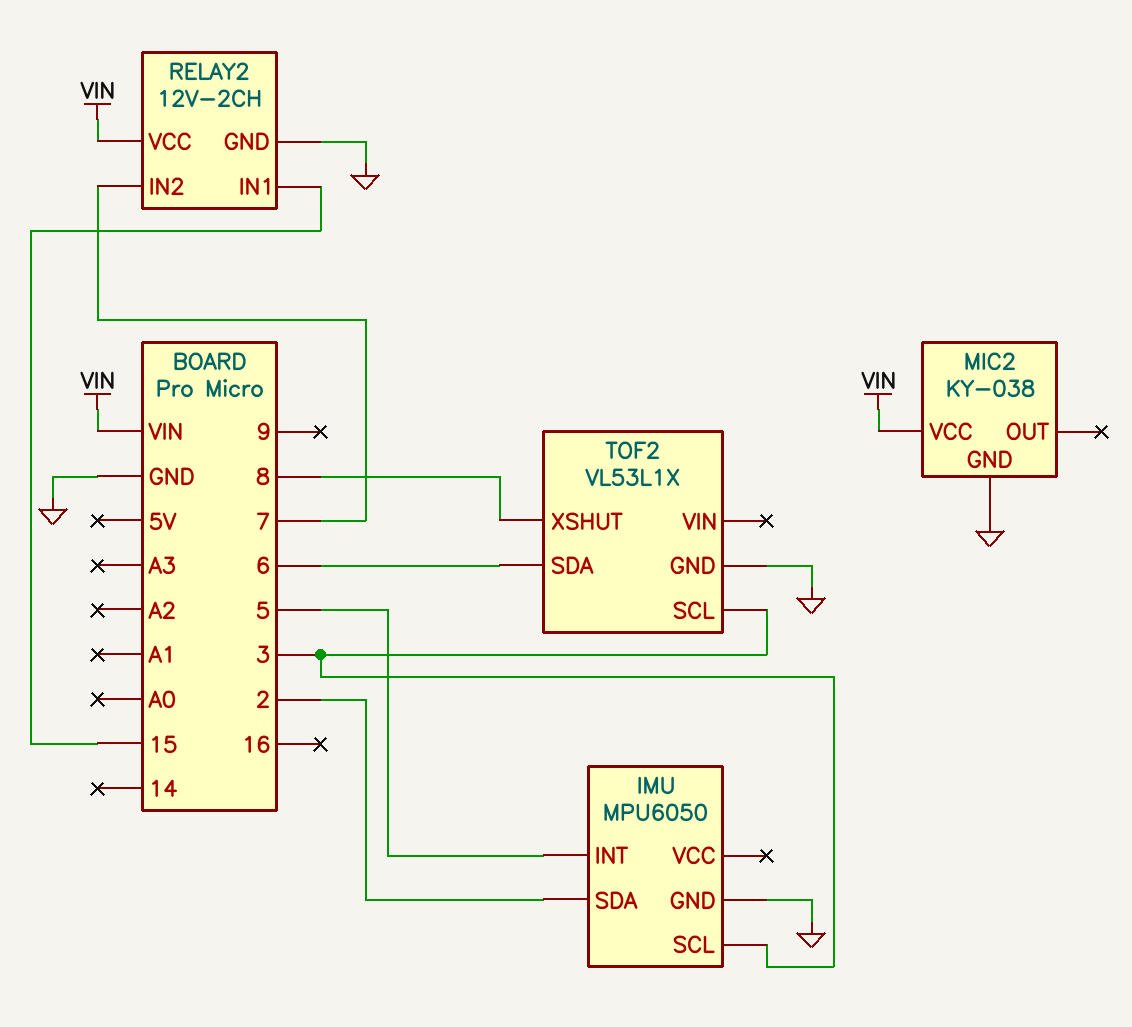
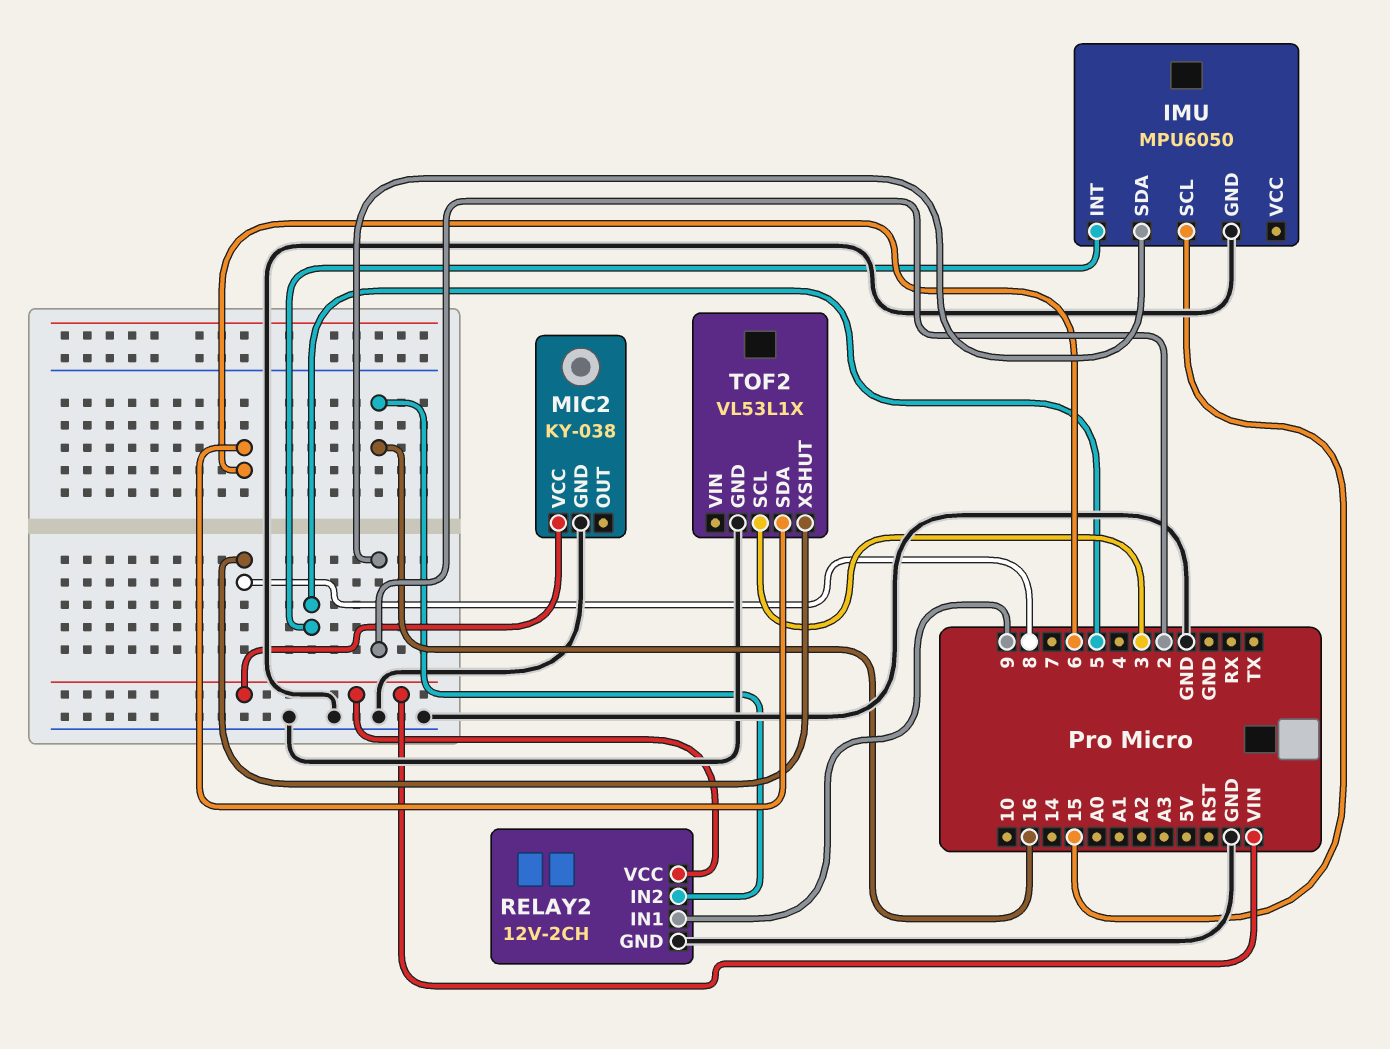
IMU pin SCL: 3 -> 15
RELAY2 pin IN1: 15 -> 9
RELAY2 pin IN2: 7 -> 16

